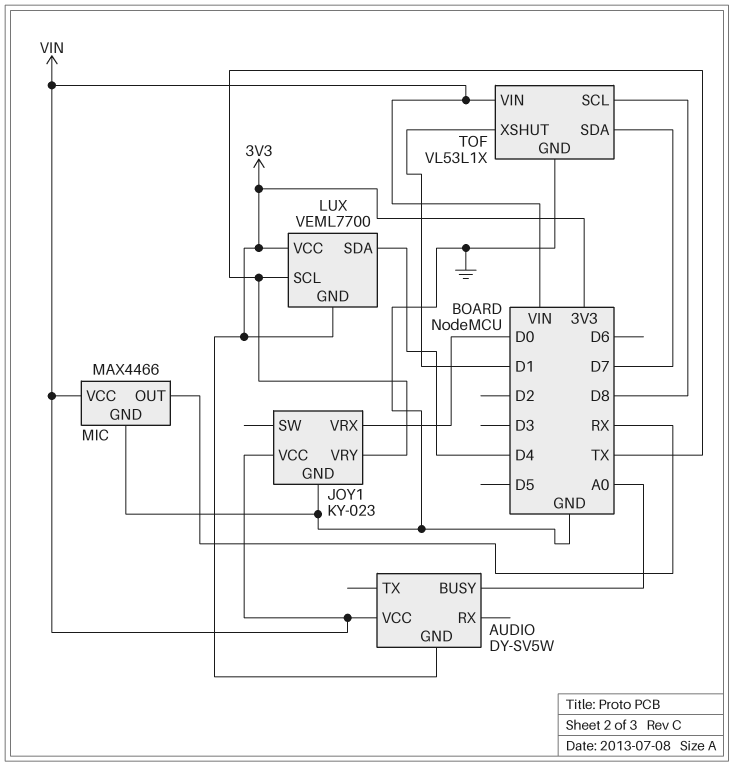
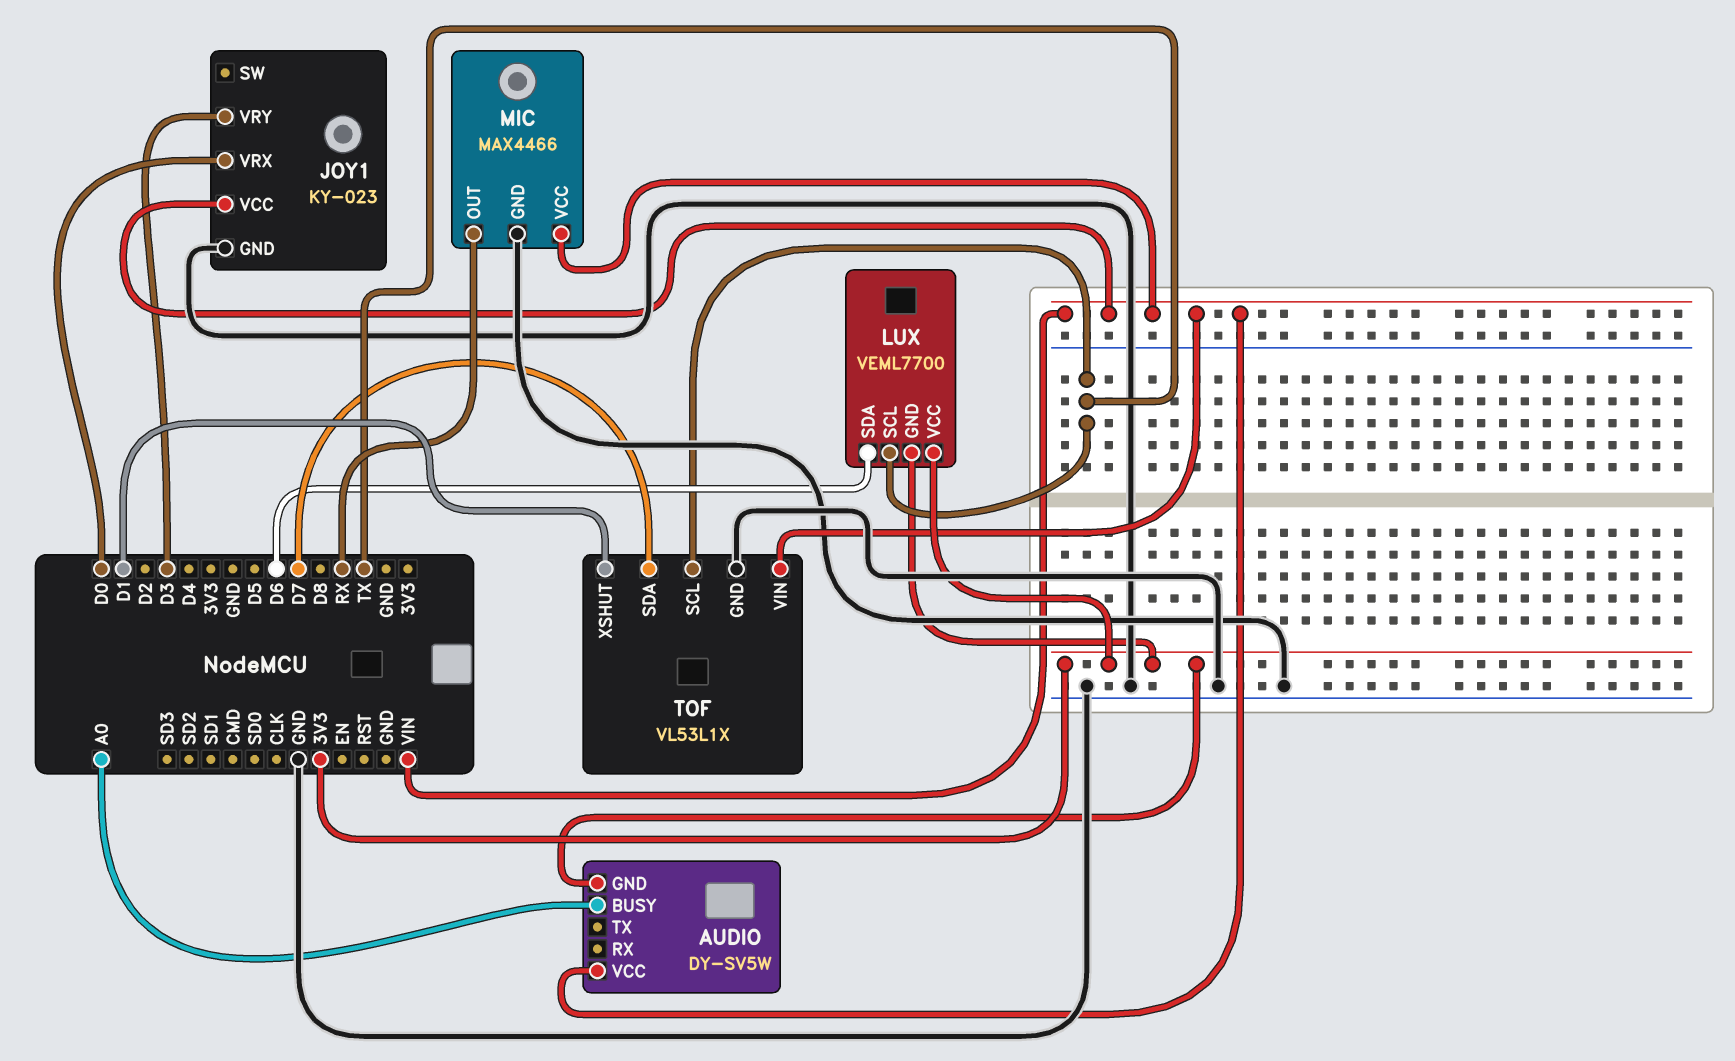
JOY1 pin VRY: TX -> D3
LUX pin SDA: D4 -> D6
TOF pin SCL: D8 -> TX

